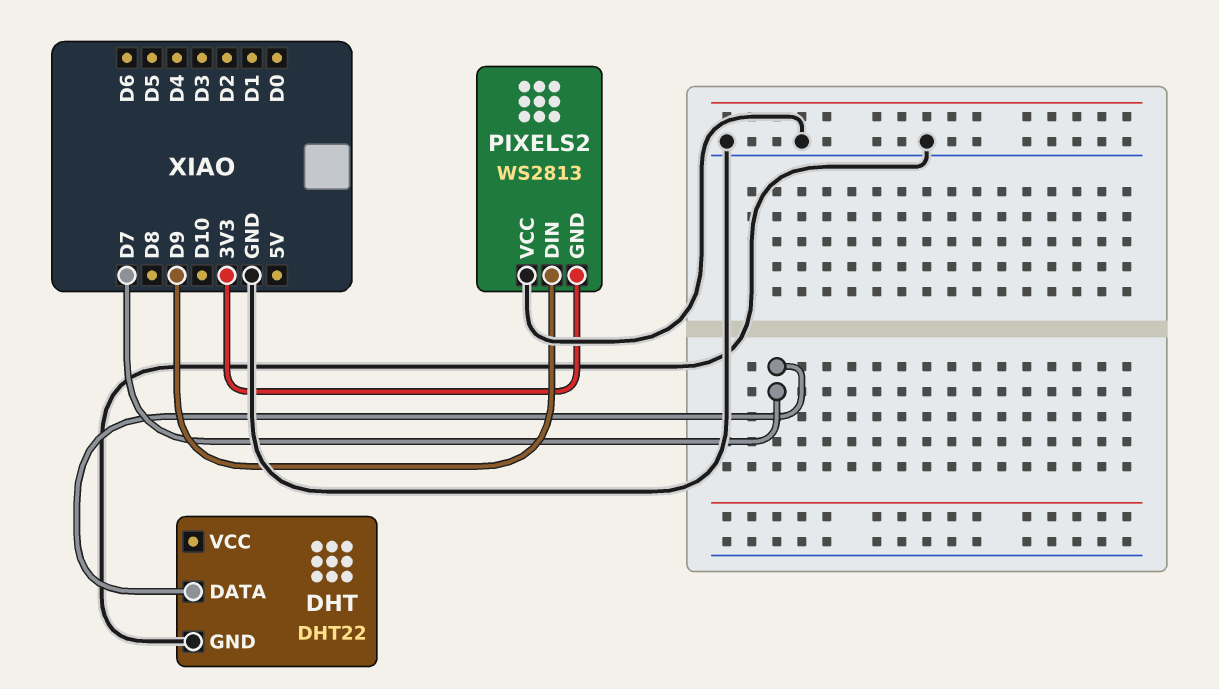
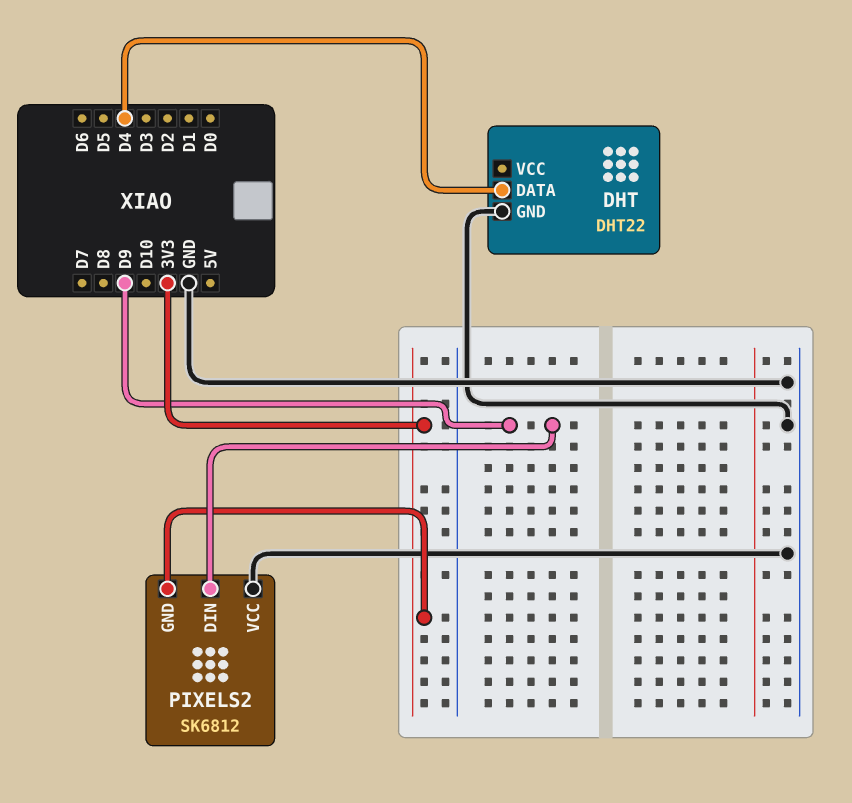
DHT pin DATA: D7 -> D4
PIXELS2: WS2813 -> SK6812

